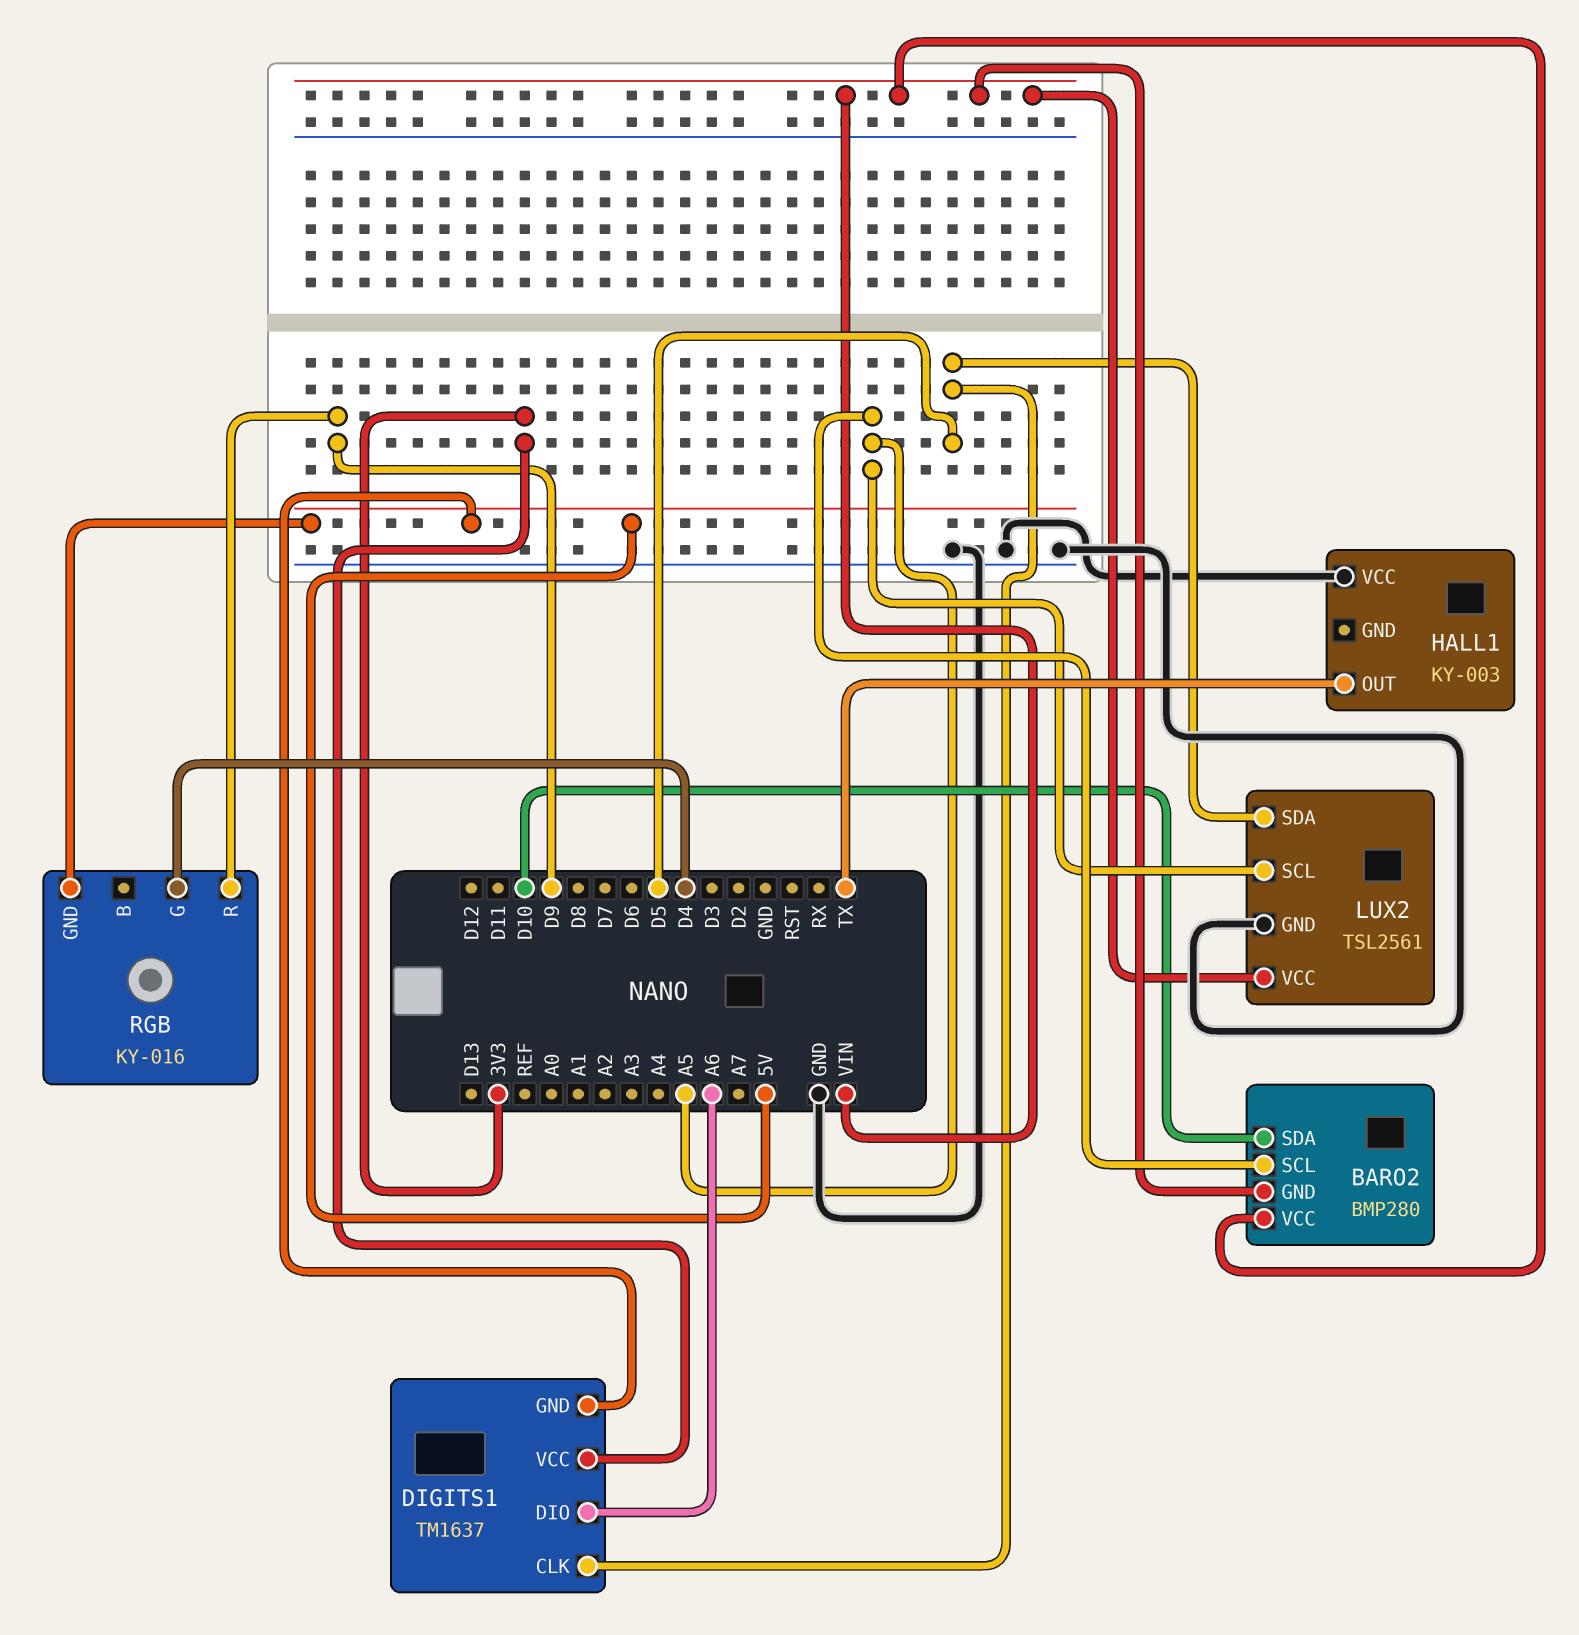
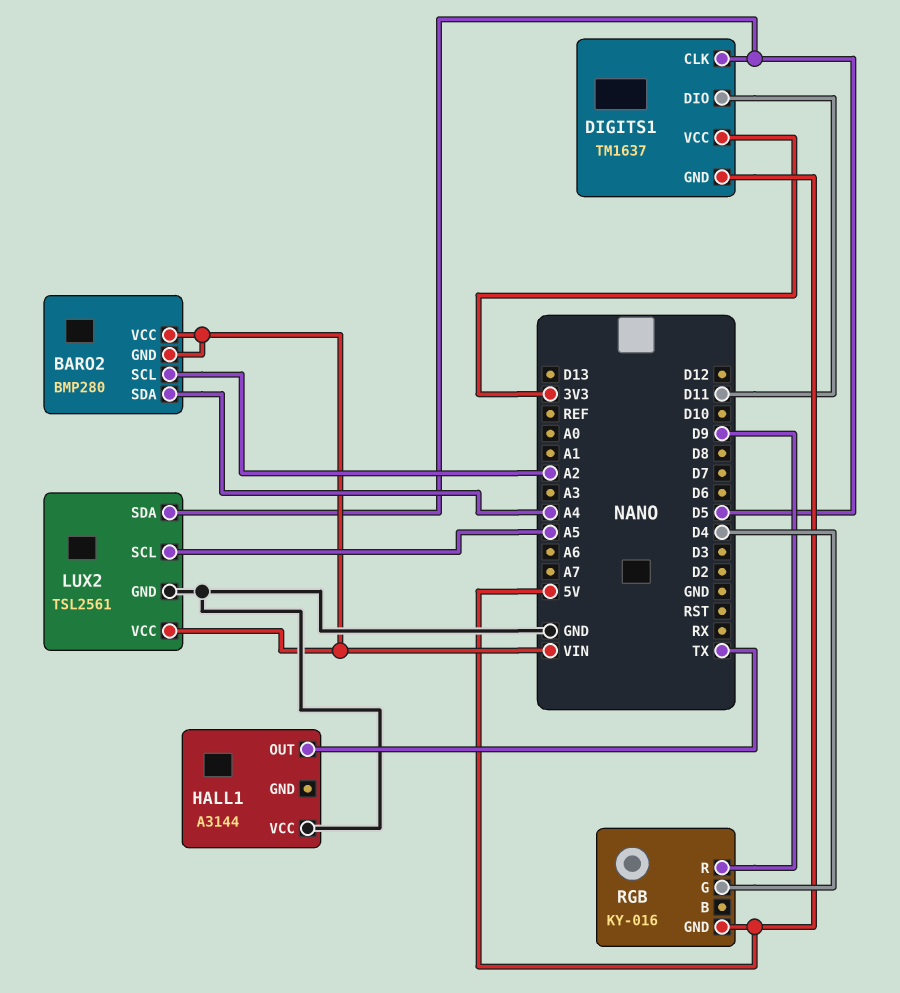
BARO2 pin SCL: A5 -> A2
BARO2 pin SDA: D10 -> A4
DIGITS1 pin DIO: A6 -> D11
HALL1: KY-003 -> A3144

